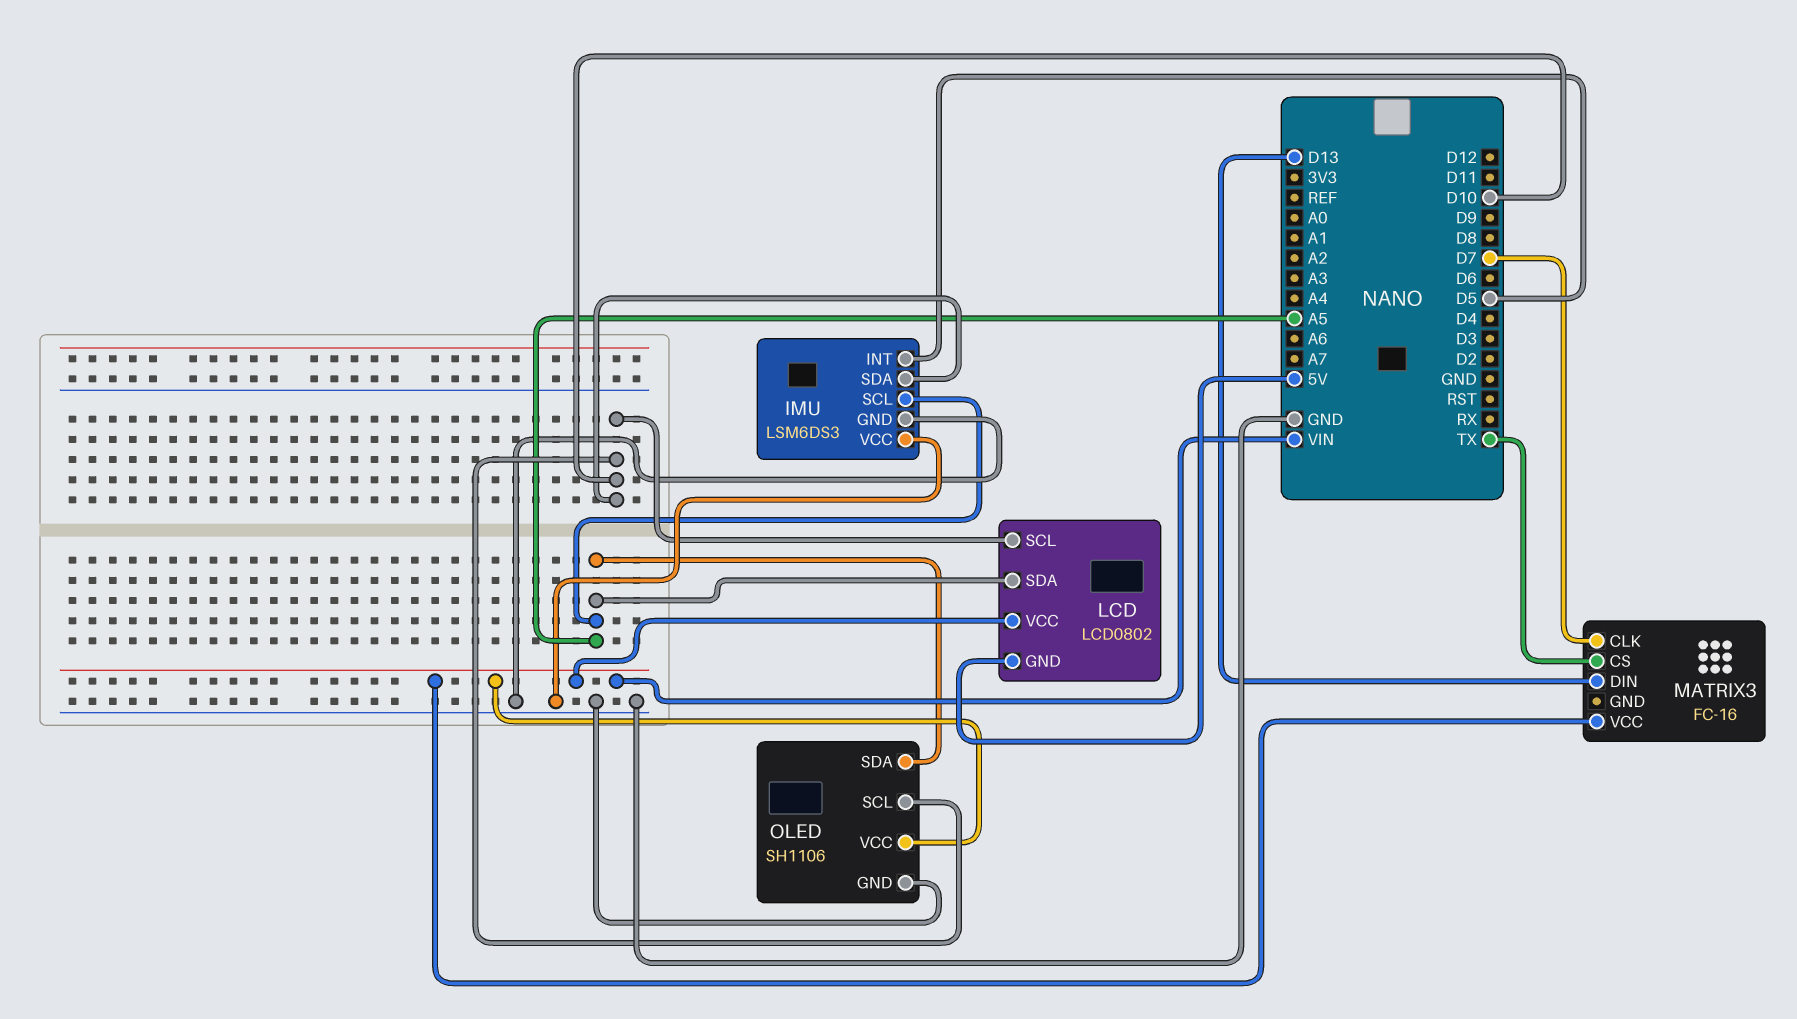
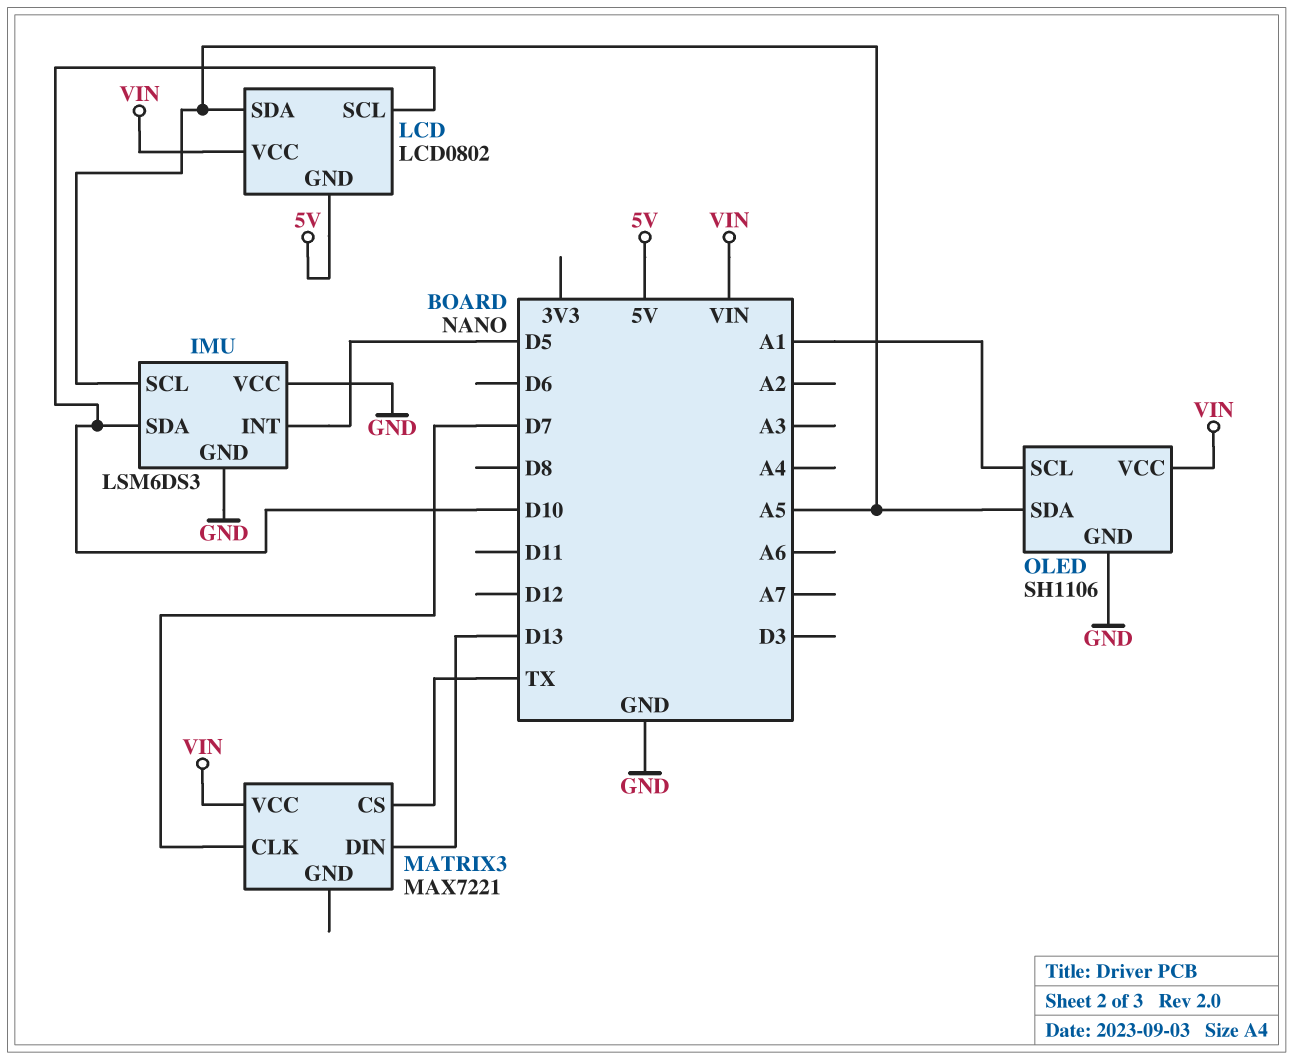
MATRIX3: FC-16 -> MAX7221
OLED pin SCL: D10 -> A1

